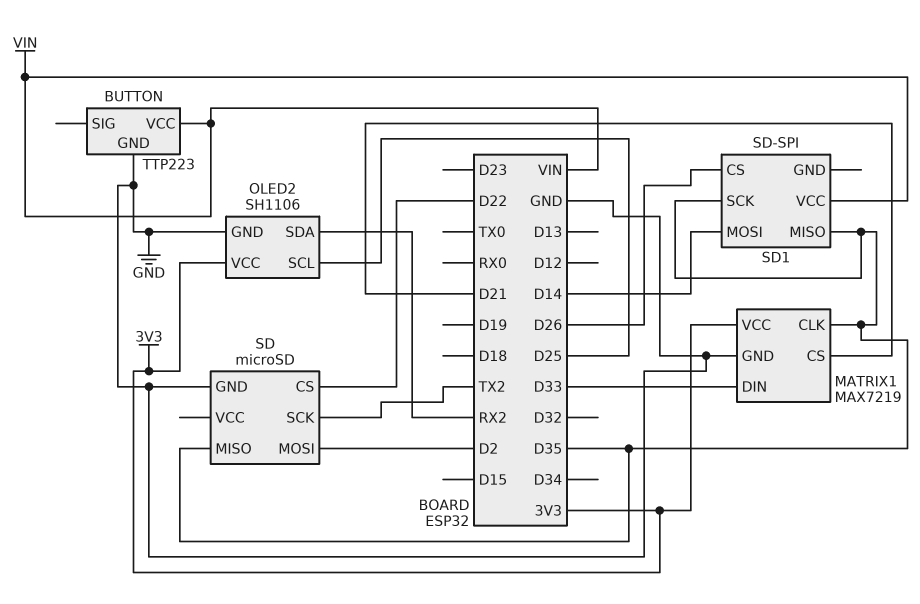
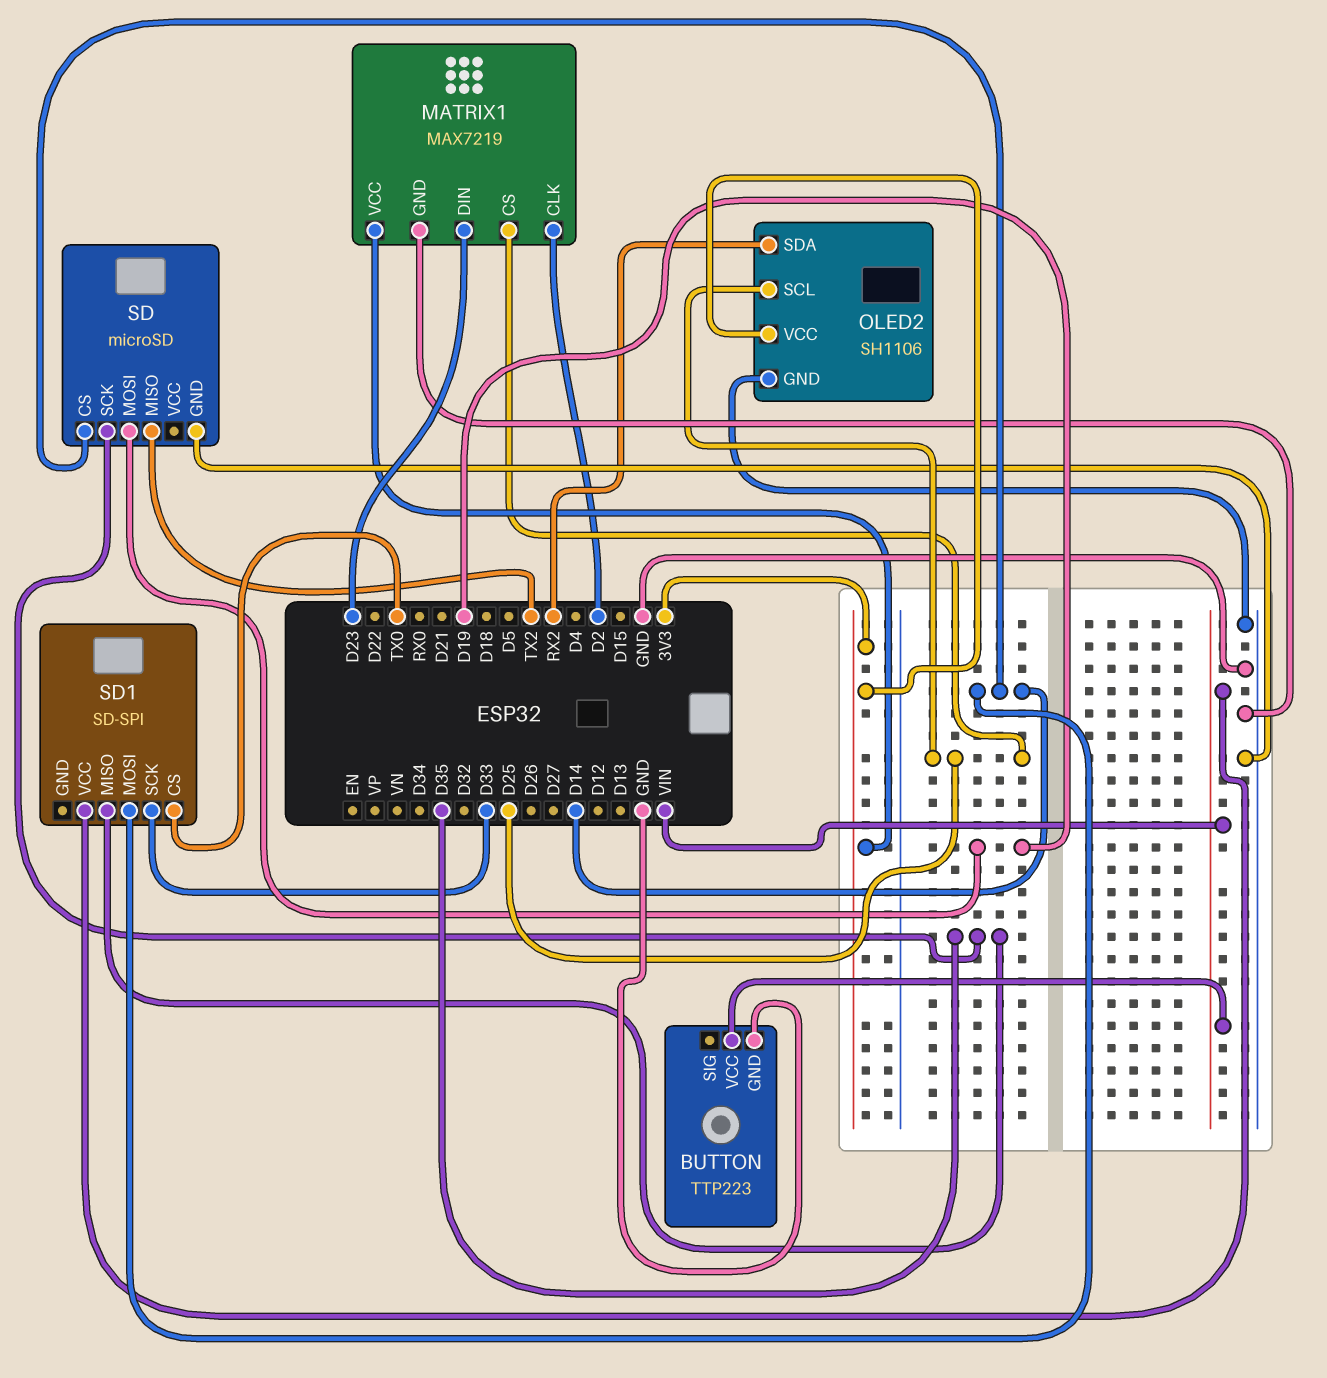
MATRIX1 pin CLK: D35 -> D2
MATRIX1 pin CS: D21 -> D25
MATRIX1 pin DIN: D33 -> D23
SD pin CS: D22 -> D14
SD pin MISO: D35 -> TX2
SD pin MOSI: D2 -> D19
SD pin SCK: TX2 -> D35
SD1 pin CS: D26 -> TX0
SD1 pin SCK: D35 -> D33

